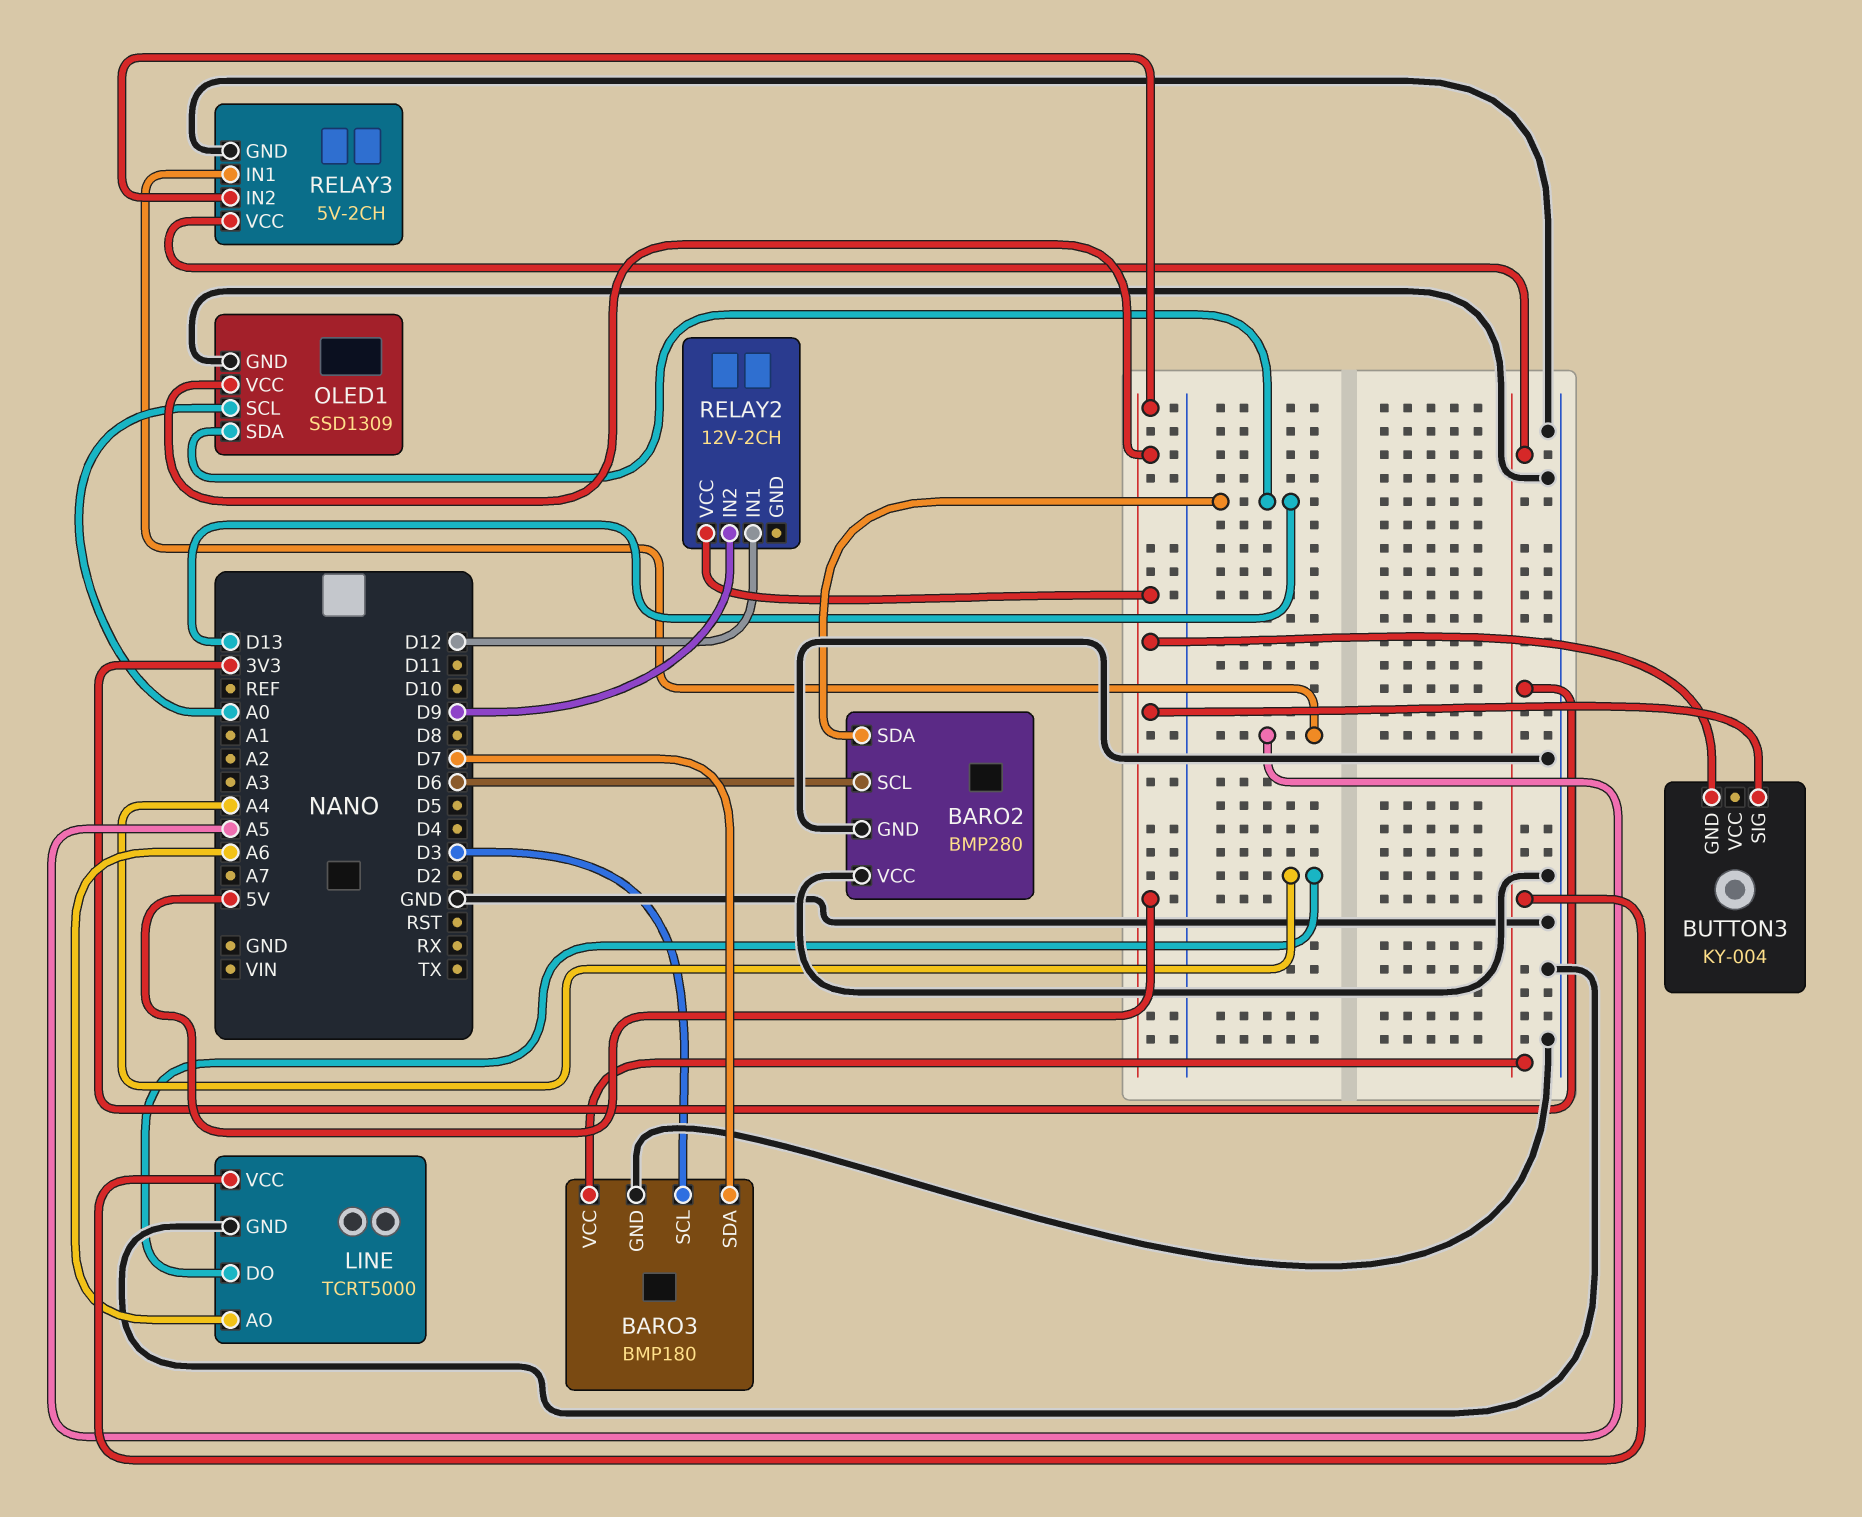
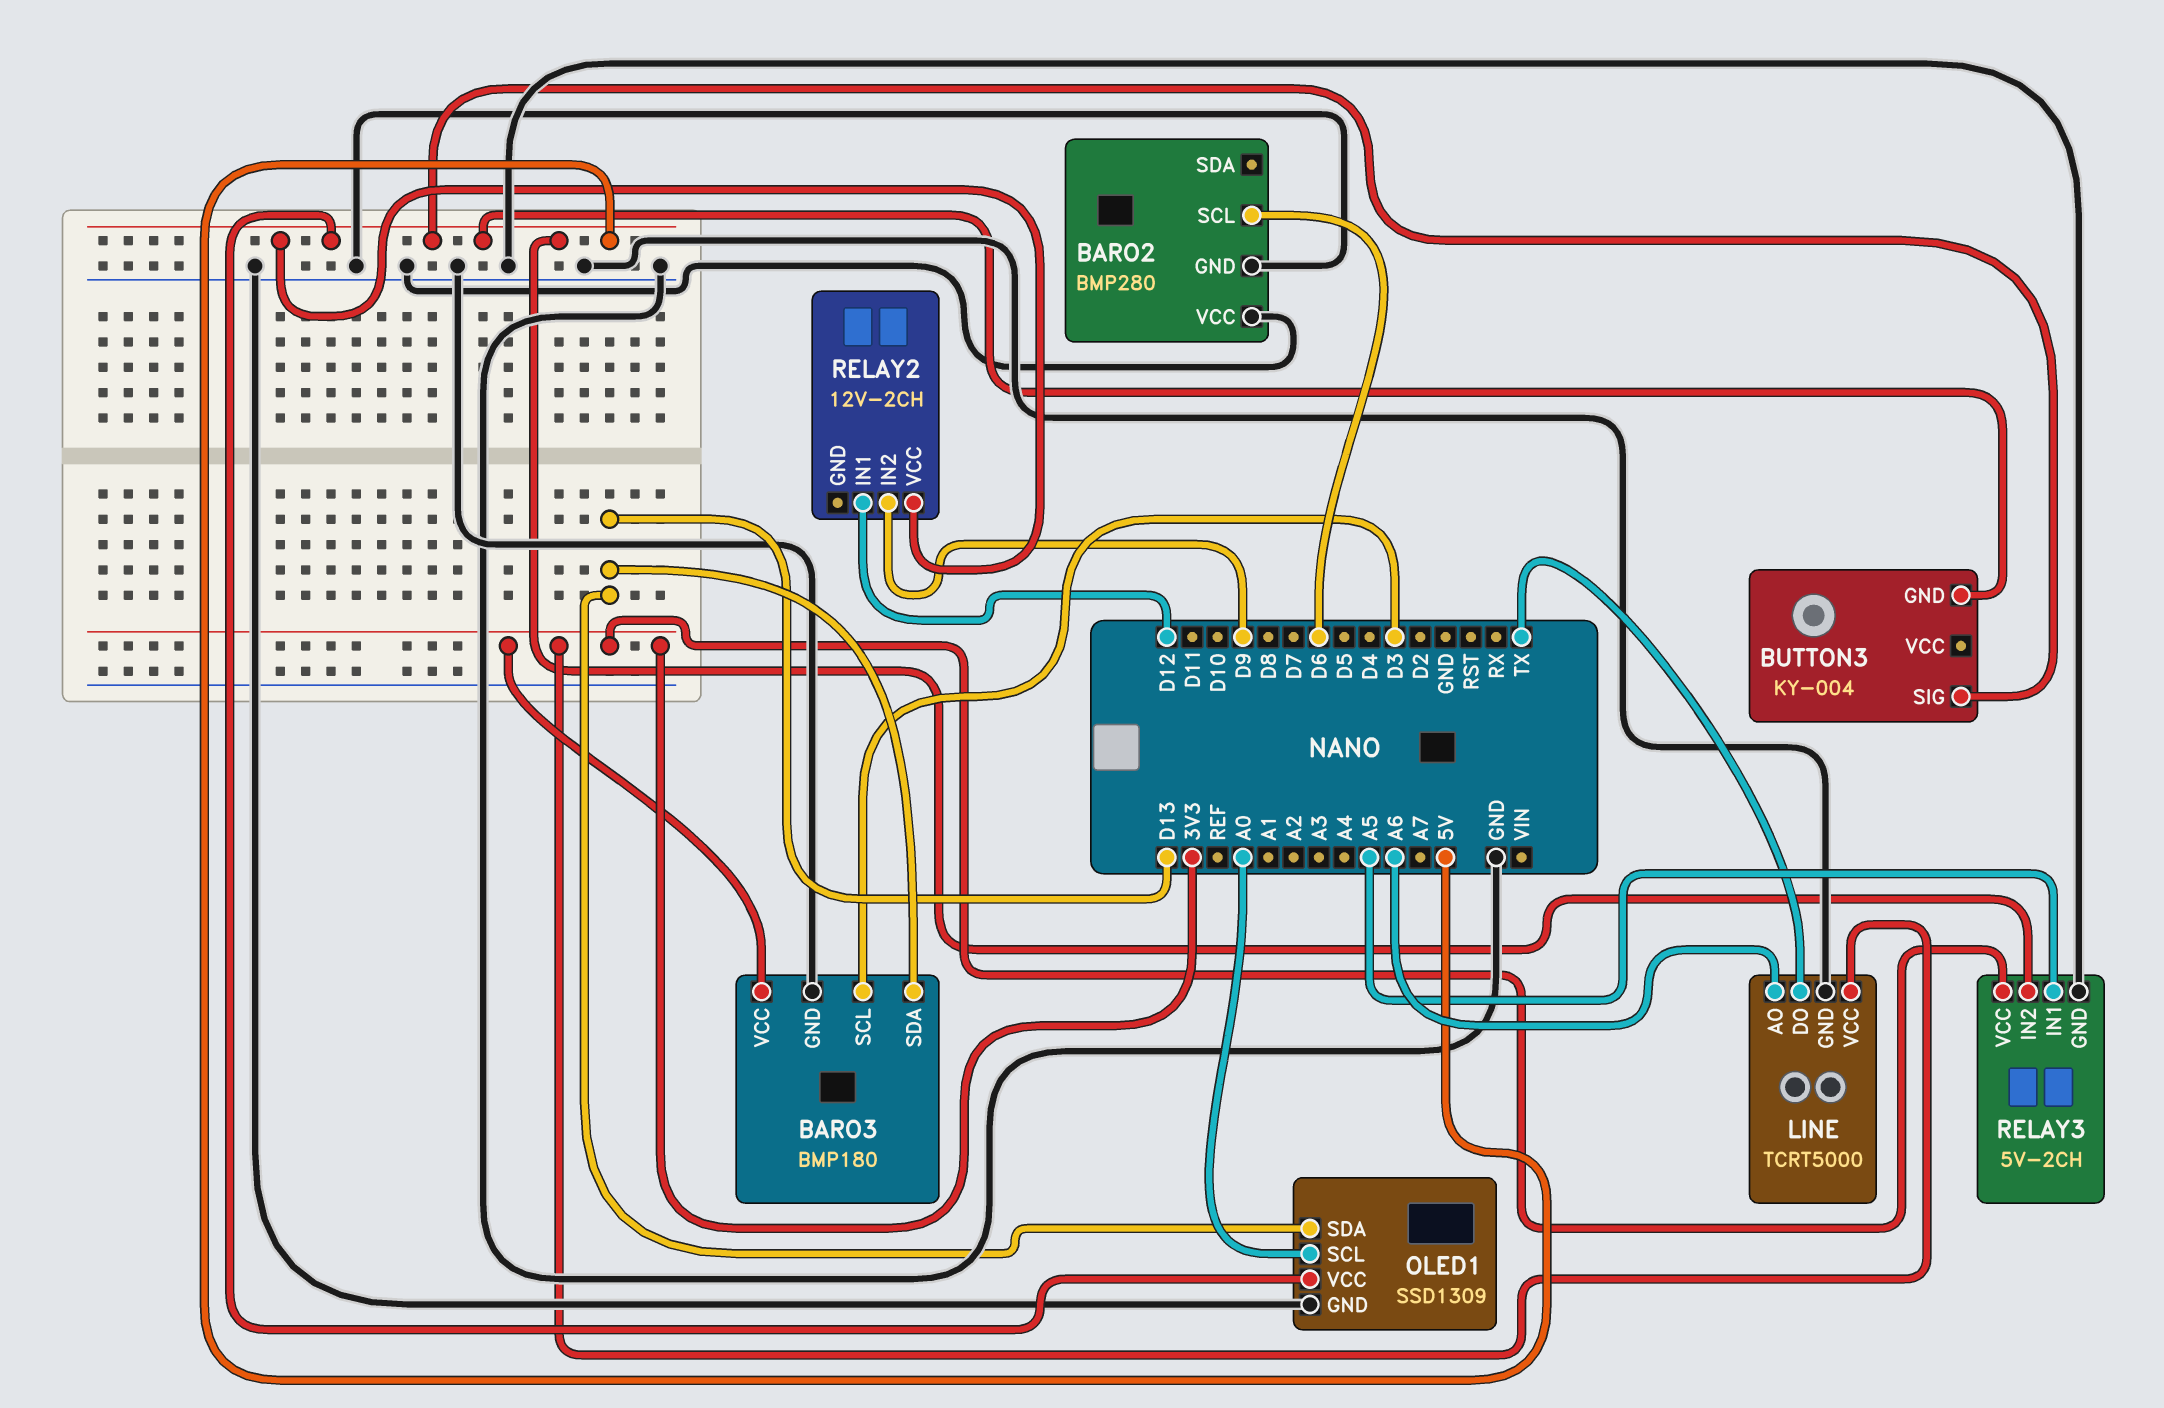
BARO2 pin SDA: D13 -> none
BARO3 pin SDA: D7 -> D13
LINE pin DO: A4 -> TX

